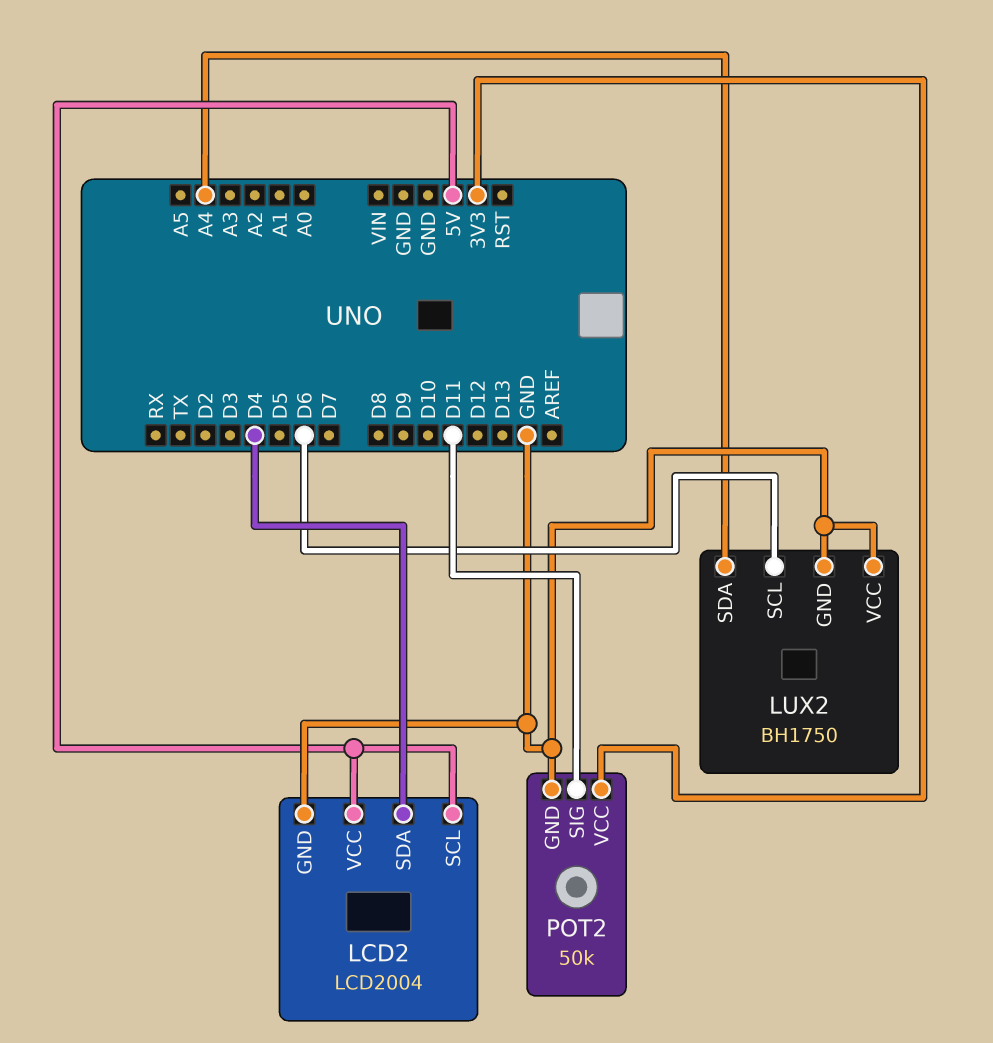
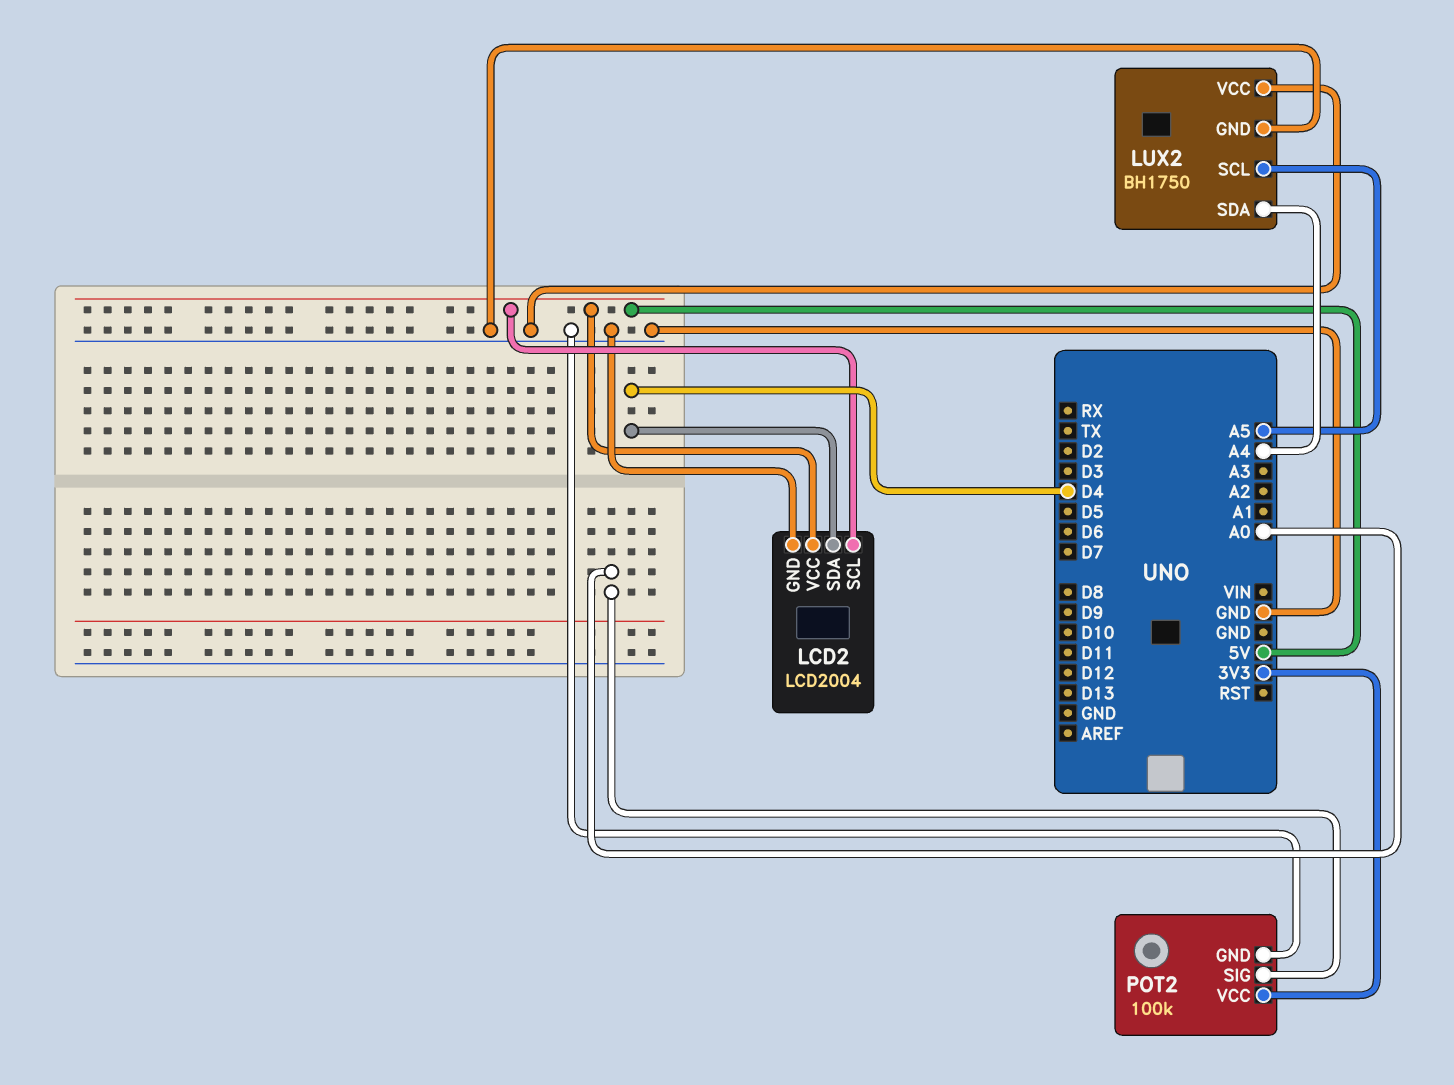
LUX2 pin SCL: D6 -> A5
POT2: 50k -> 100k
POT2 pin SIG: D11 -> A0

